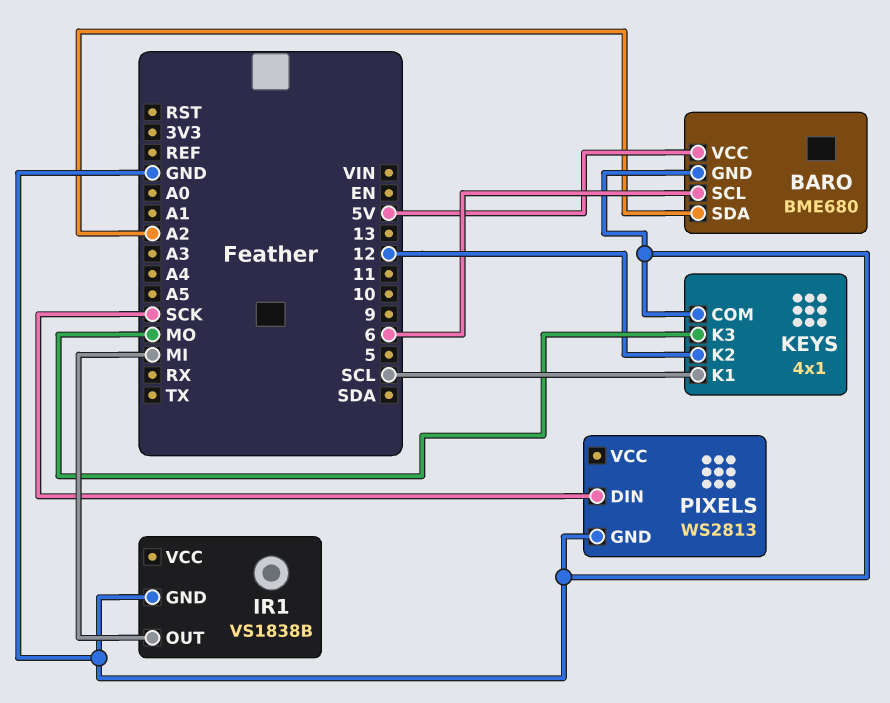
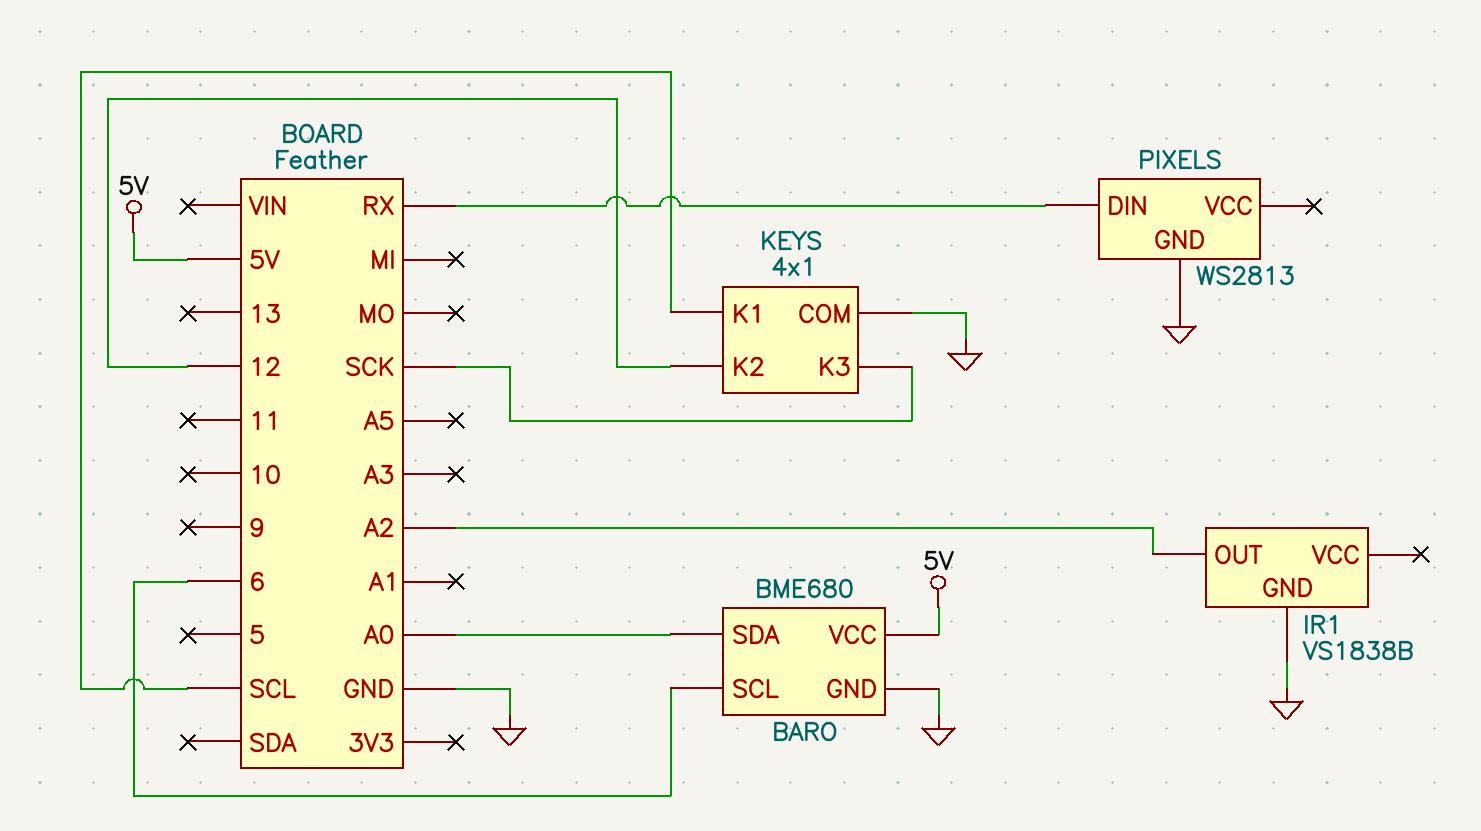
BARO pin SDA: A2 -> A0
IR1 pin OUT: MI -> A2
KEYS pin K3: MO -> SCK
PIXELS pin DIN: SCK -> RX

